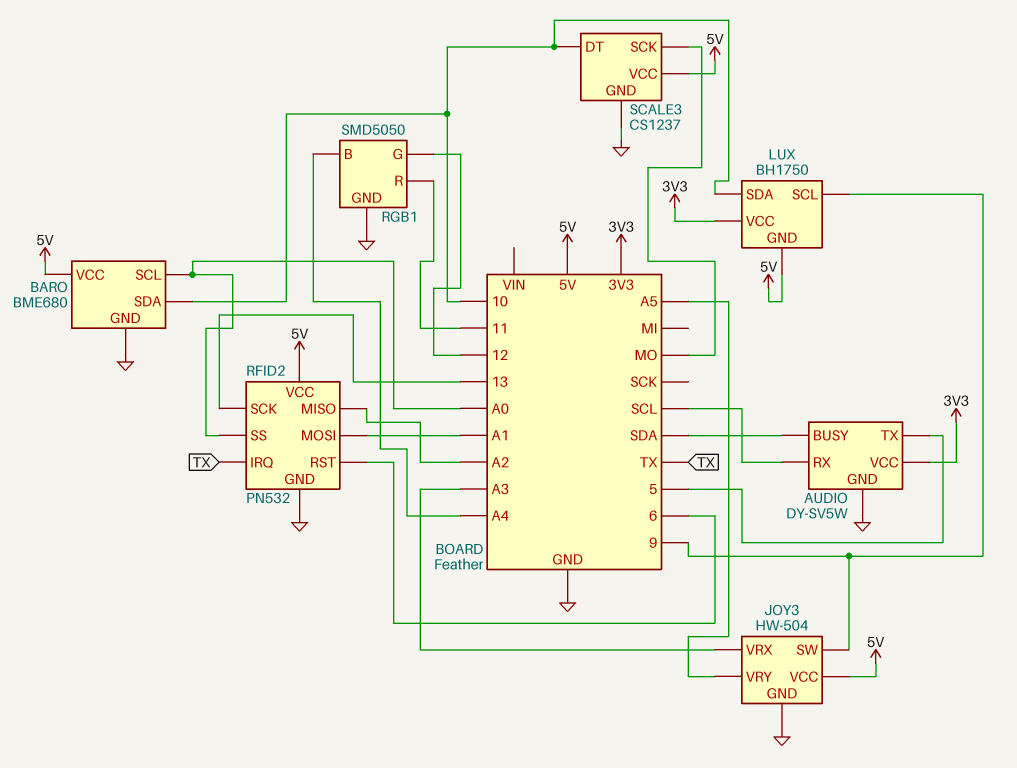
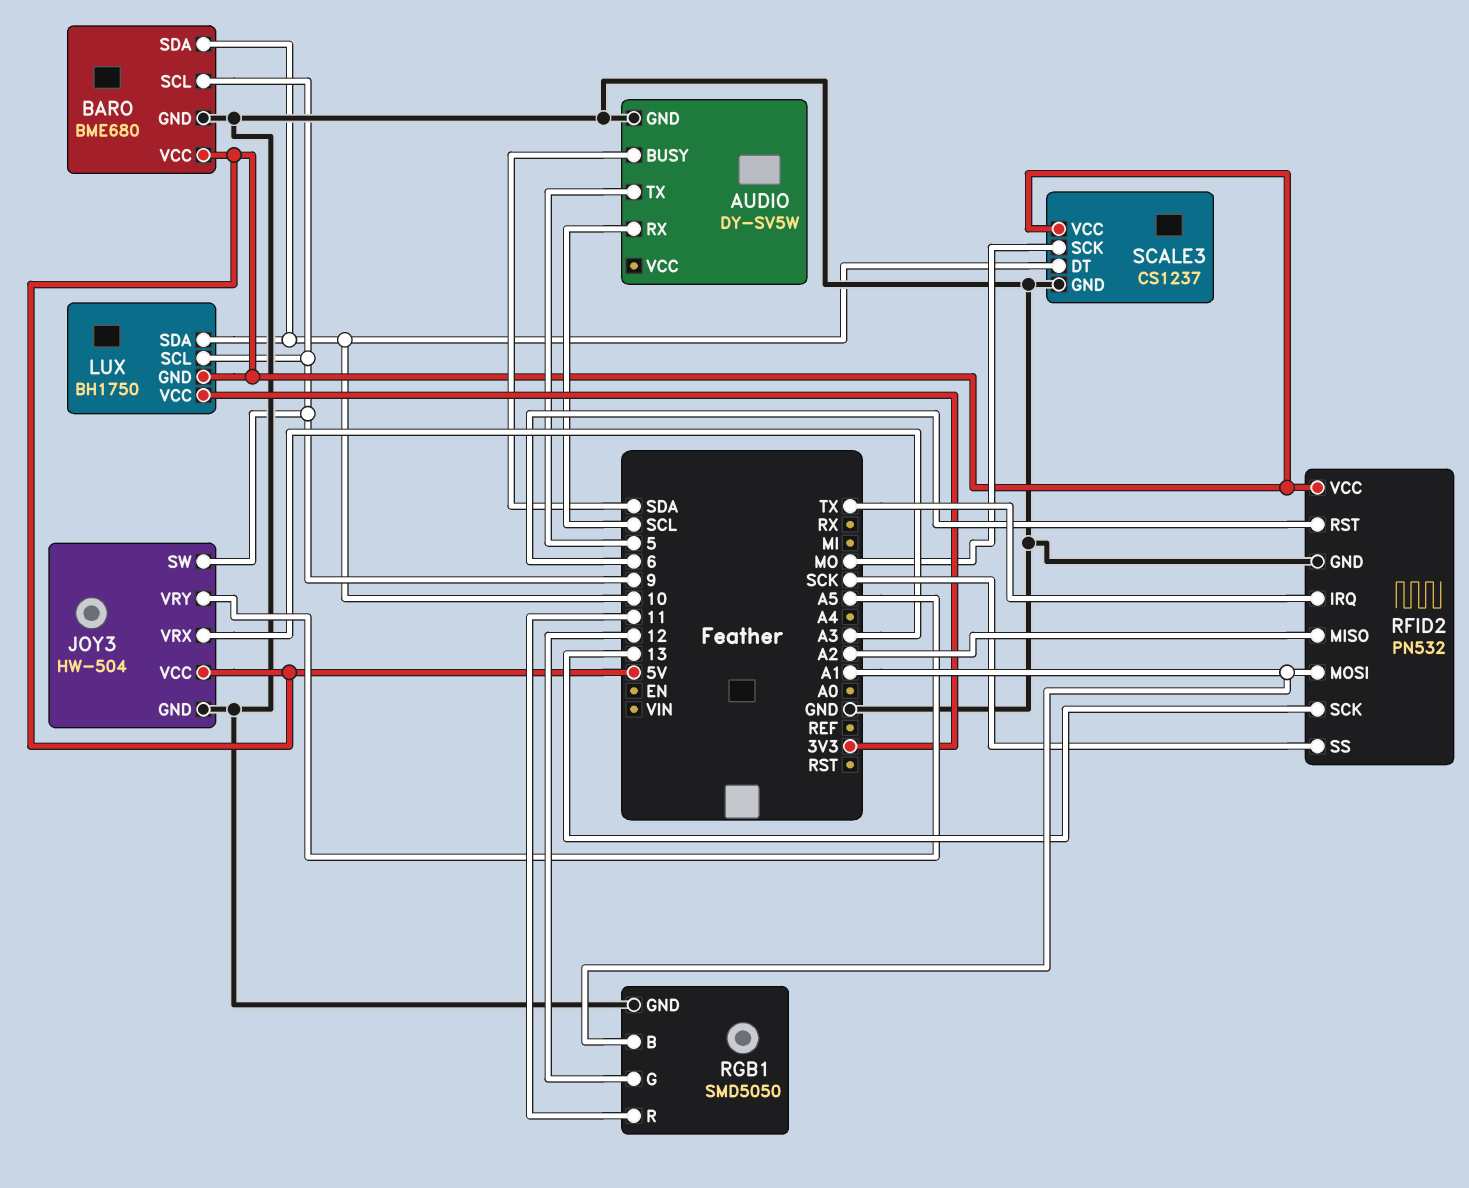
AUDIO pin VCC: 3V3 -> none
BARO pin SCL: A0 -> 9
RFID2 pin SS: A0 -> SCK
RGB1 pin B: A4 -> A1

